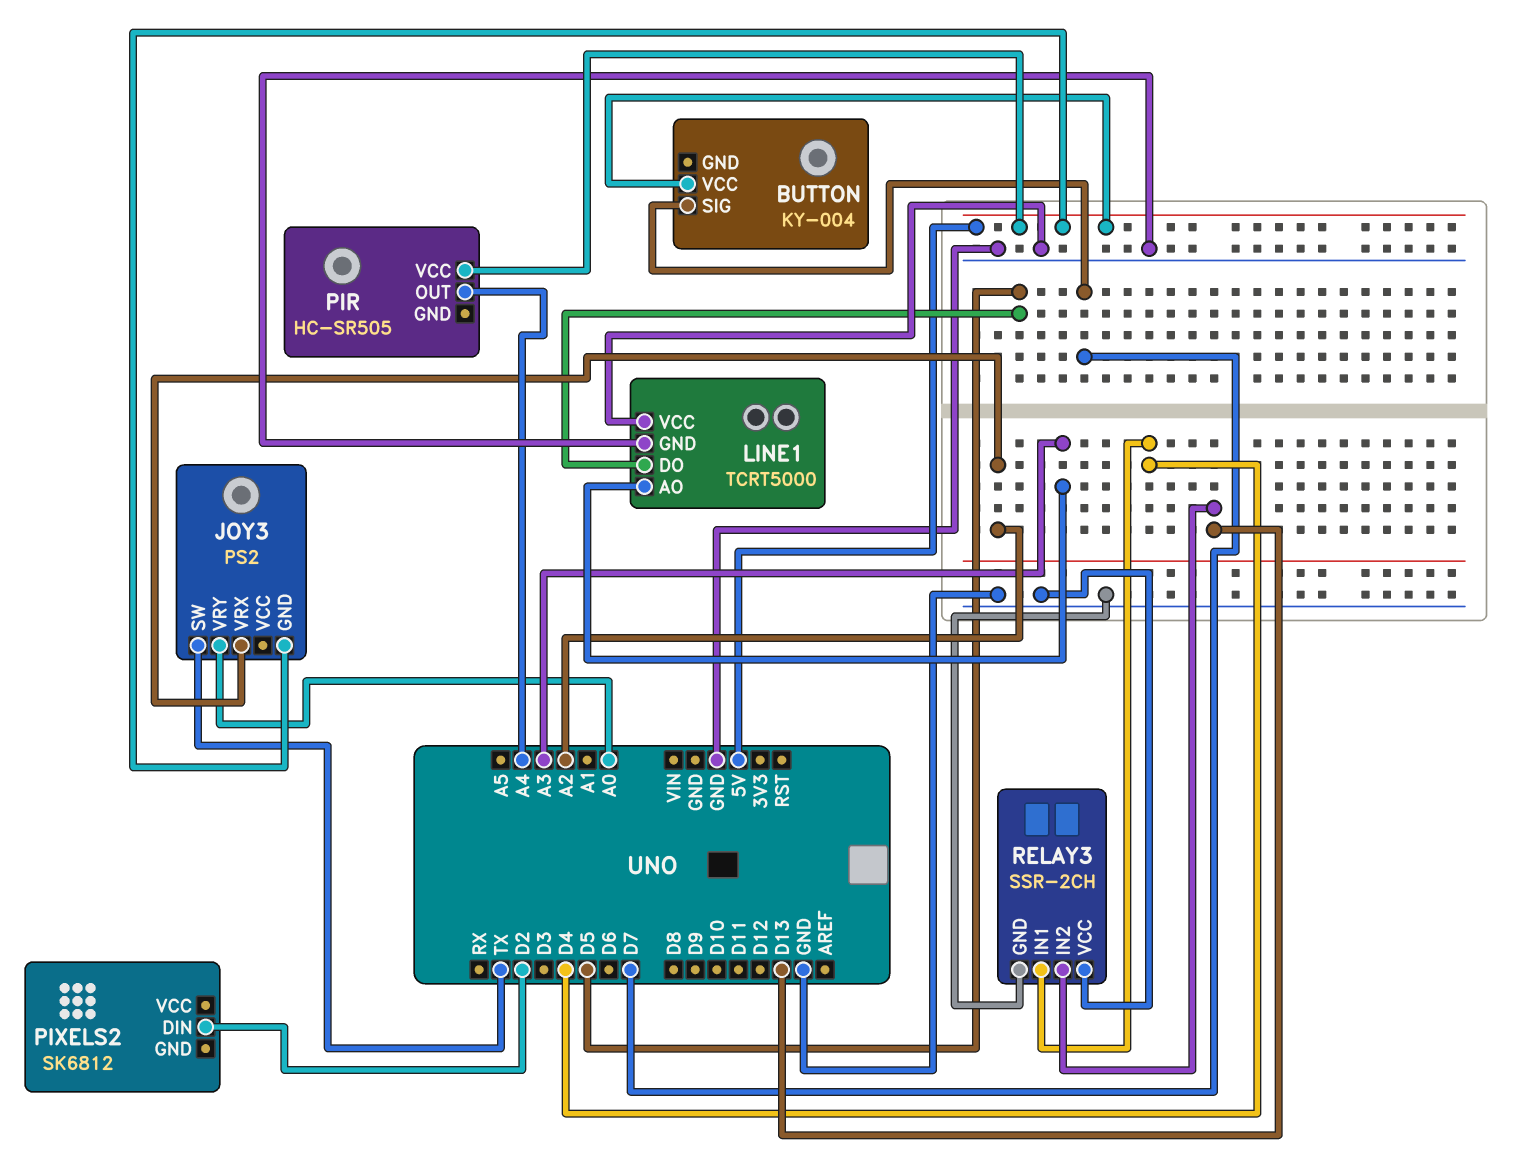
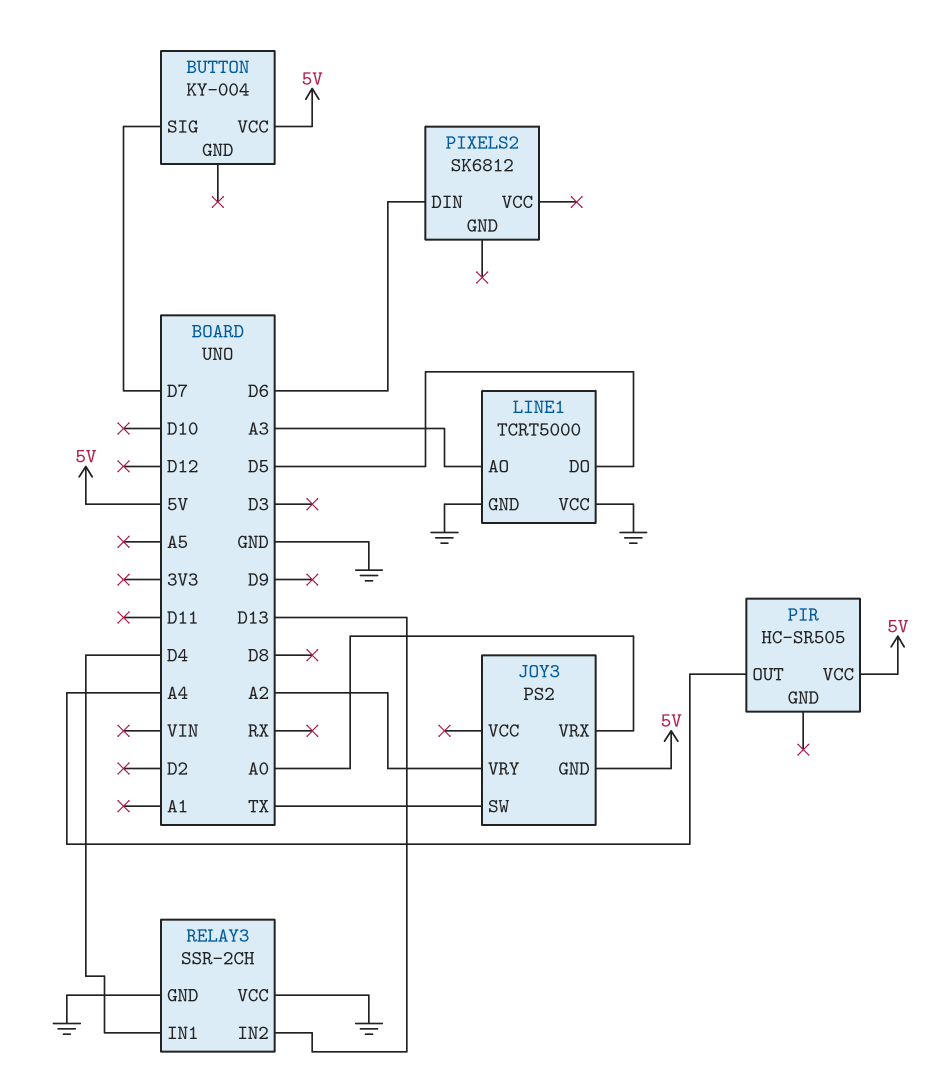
JOY3 pin VRX: A2 -> A0
JOY3 pin VRY: A0 -> A2
PIXELS2 pin DIN: D2 -> D6

